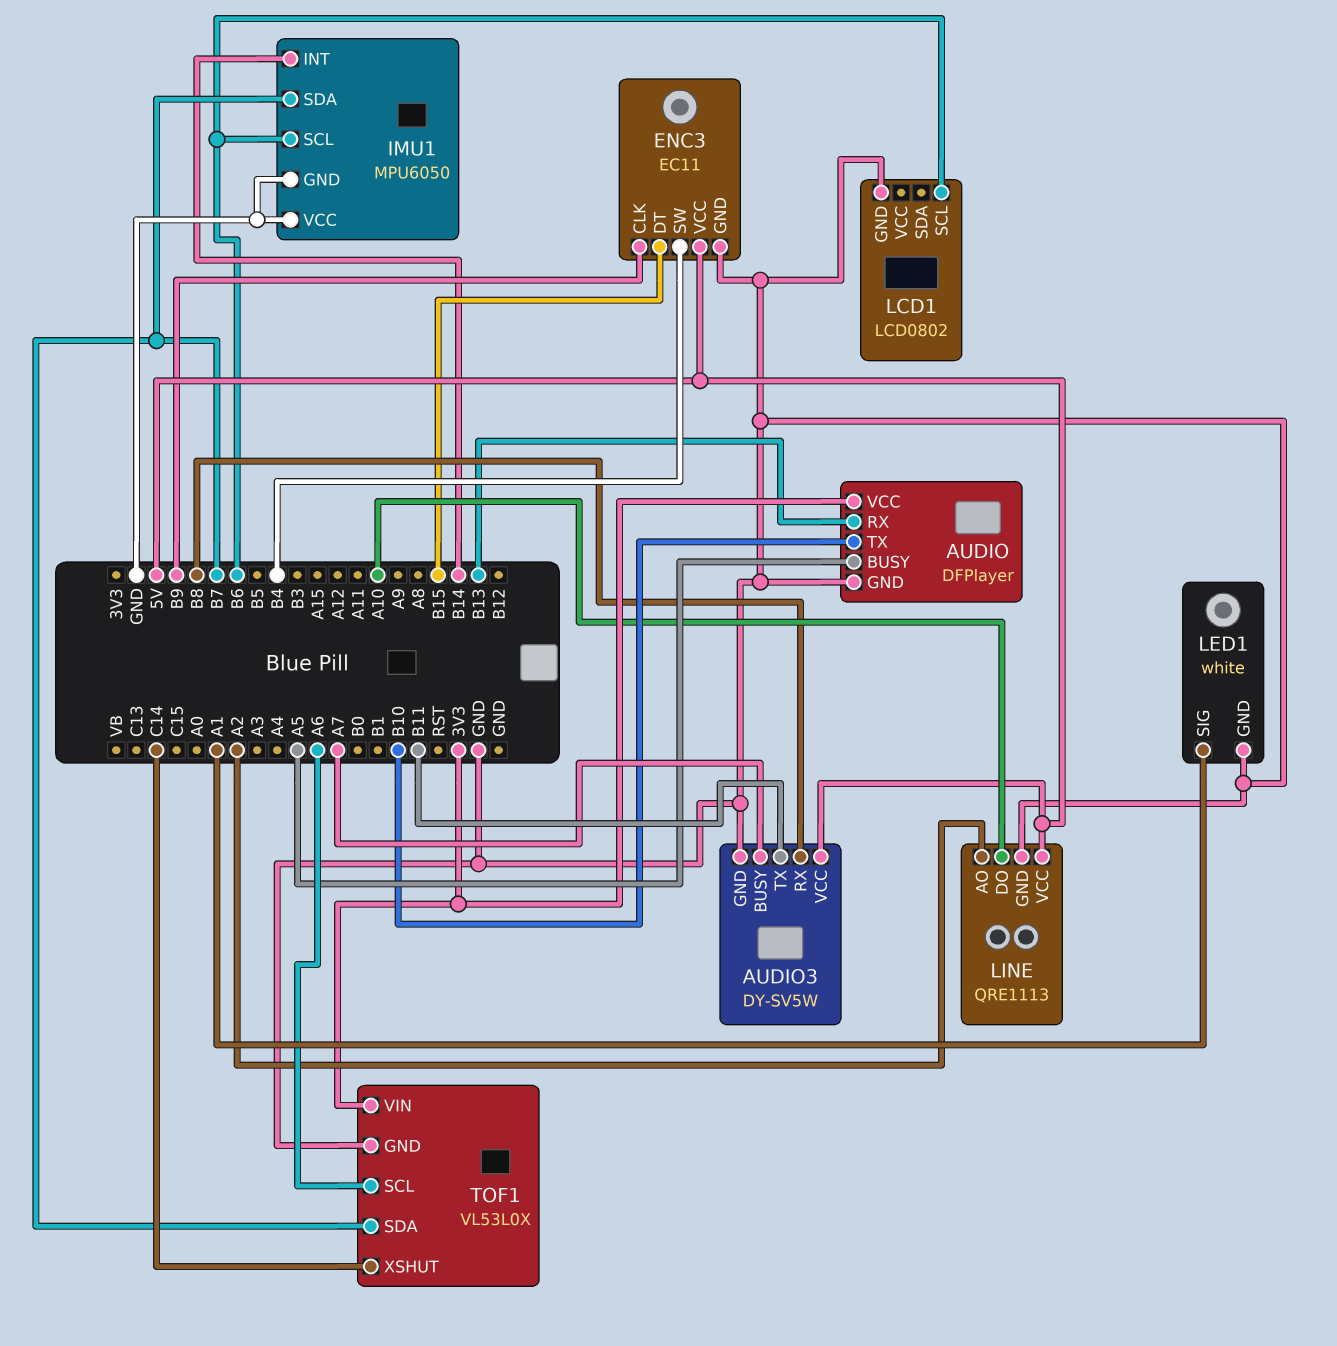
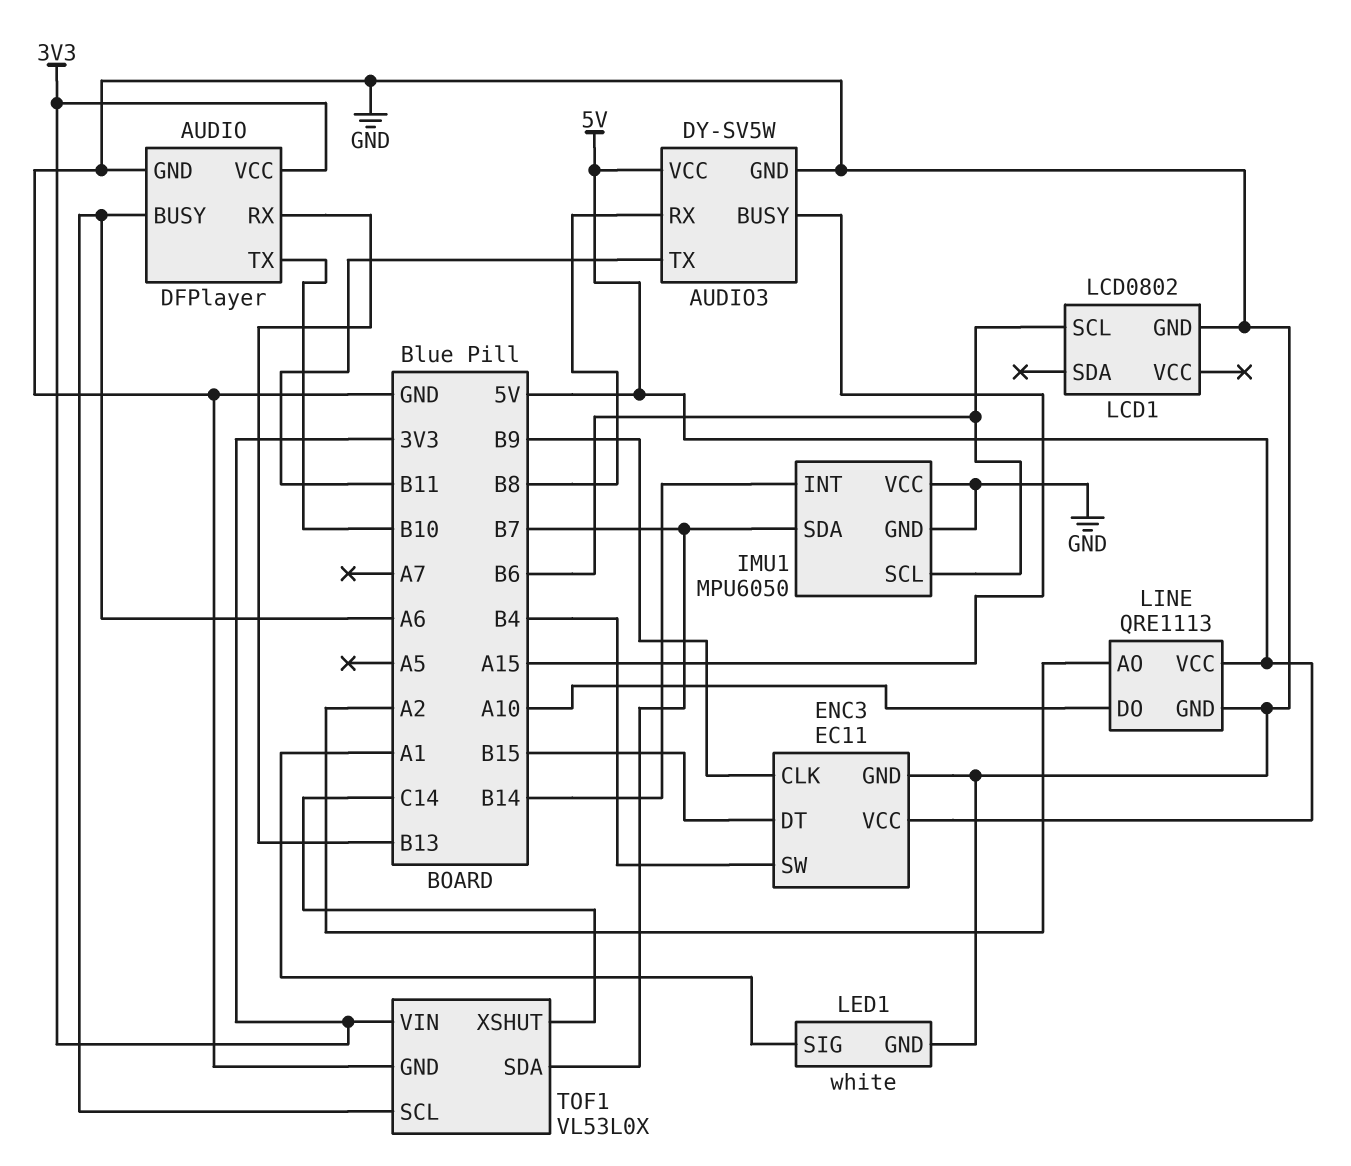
AUDIO pin BUSY: A5 -> A6
AUDIO3 pin BUSY: A7 -> A15

